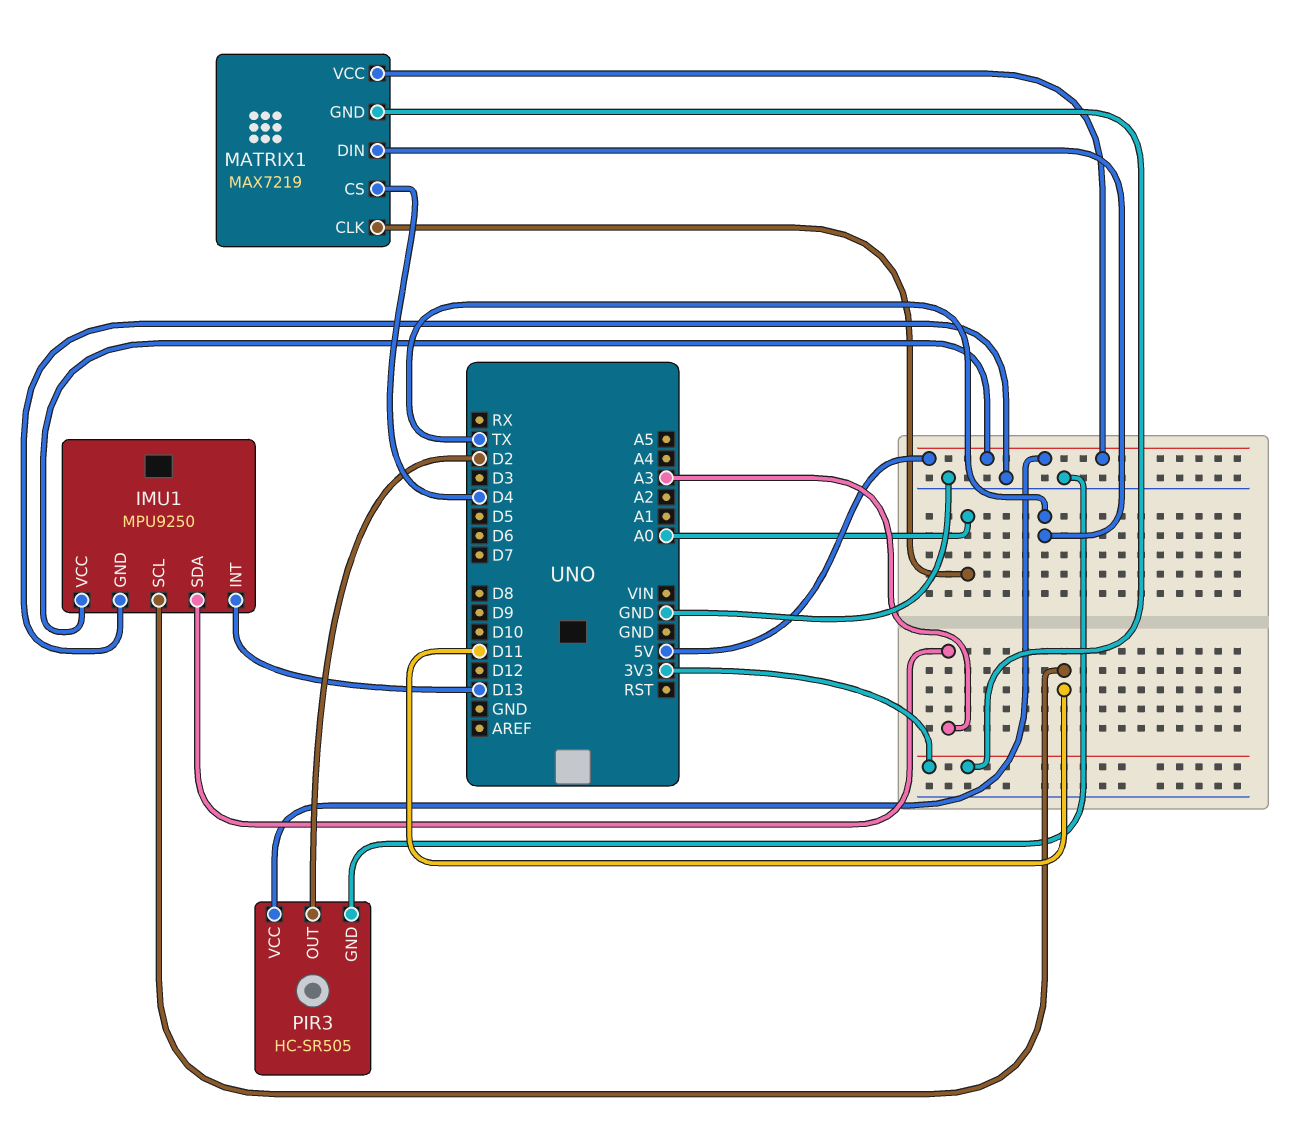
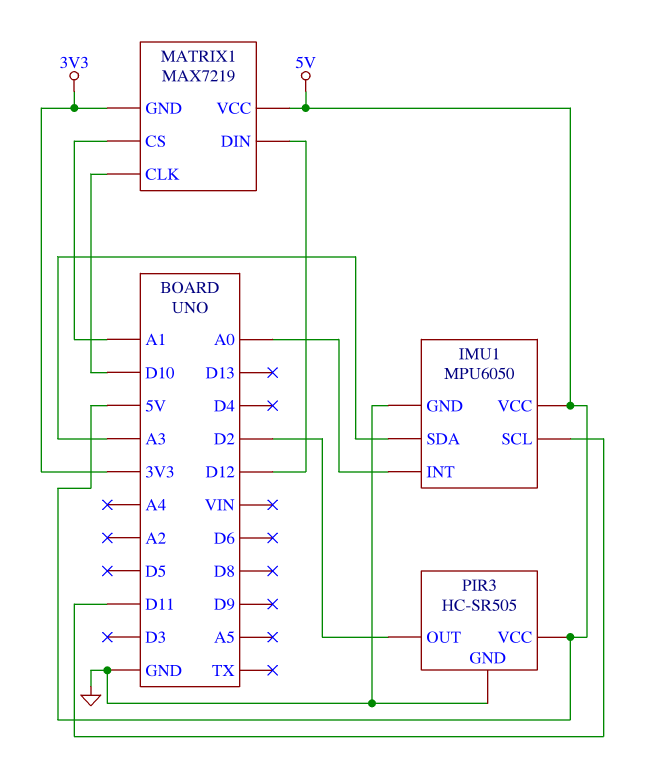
IMU1: MPU9250 -> MPU6050
IMU1 pin INT: D13 -> A0
MATRIX1 pin CLK: A0 -> D10
MATRIX1 pin CS: D4 -> A1
MATRIX1 pin DIN: TX -> D12

